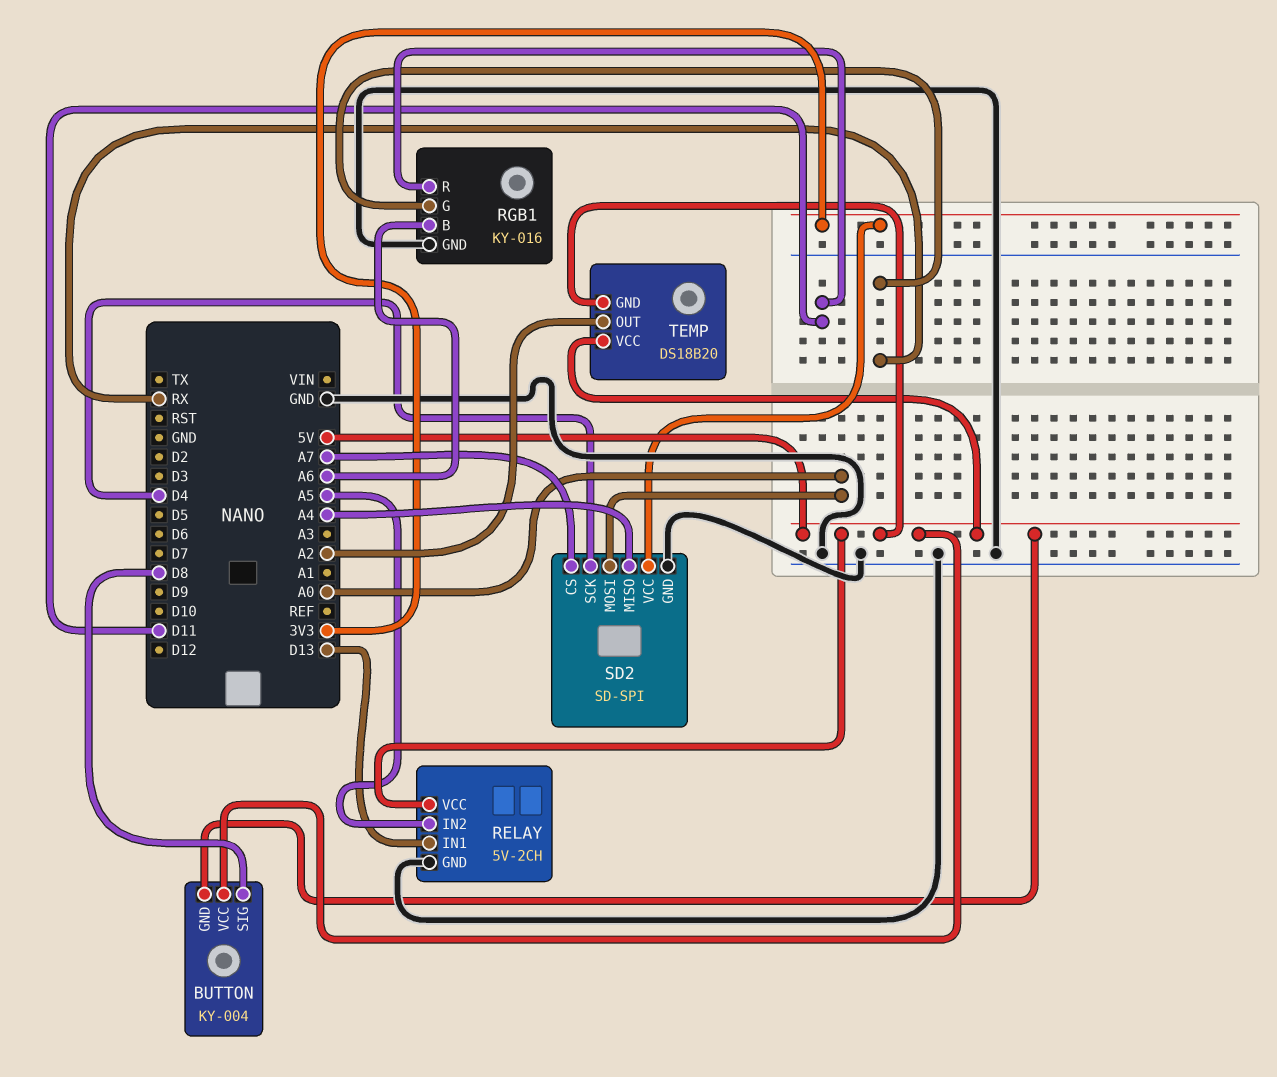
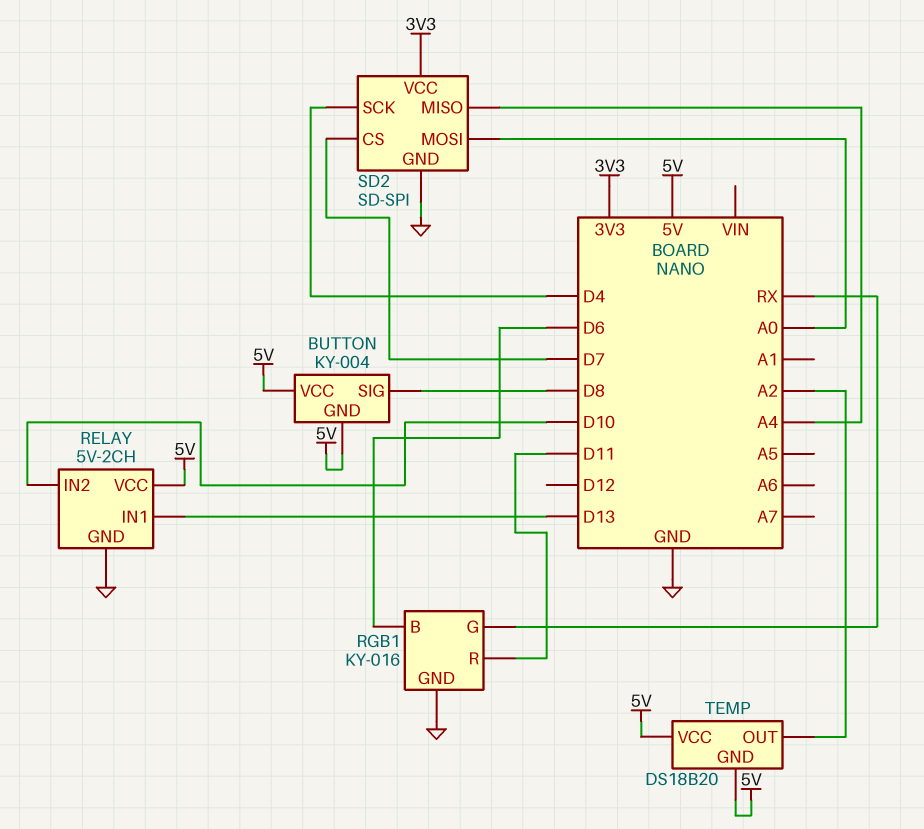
RELAY pin IN2: A5 -> D10
RGB1 pin B: A6 -> D6
SD2 pin CS: A7 -> D7

